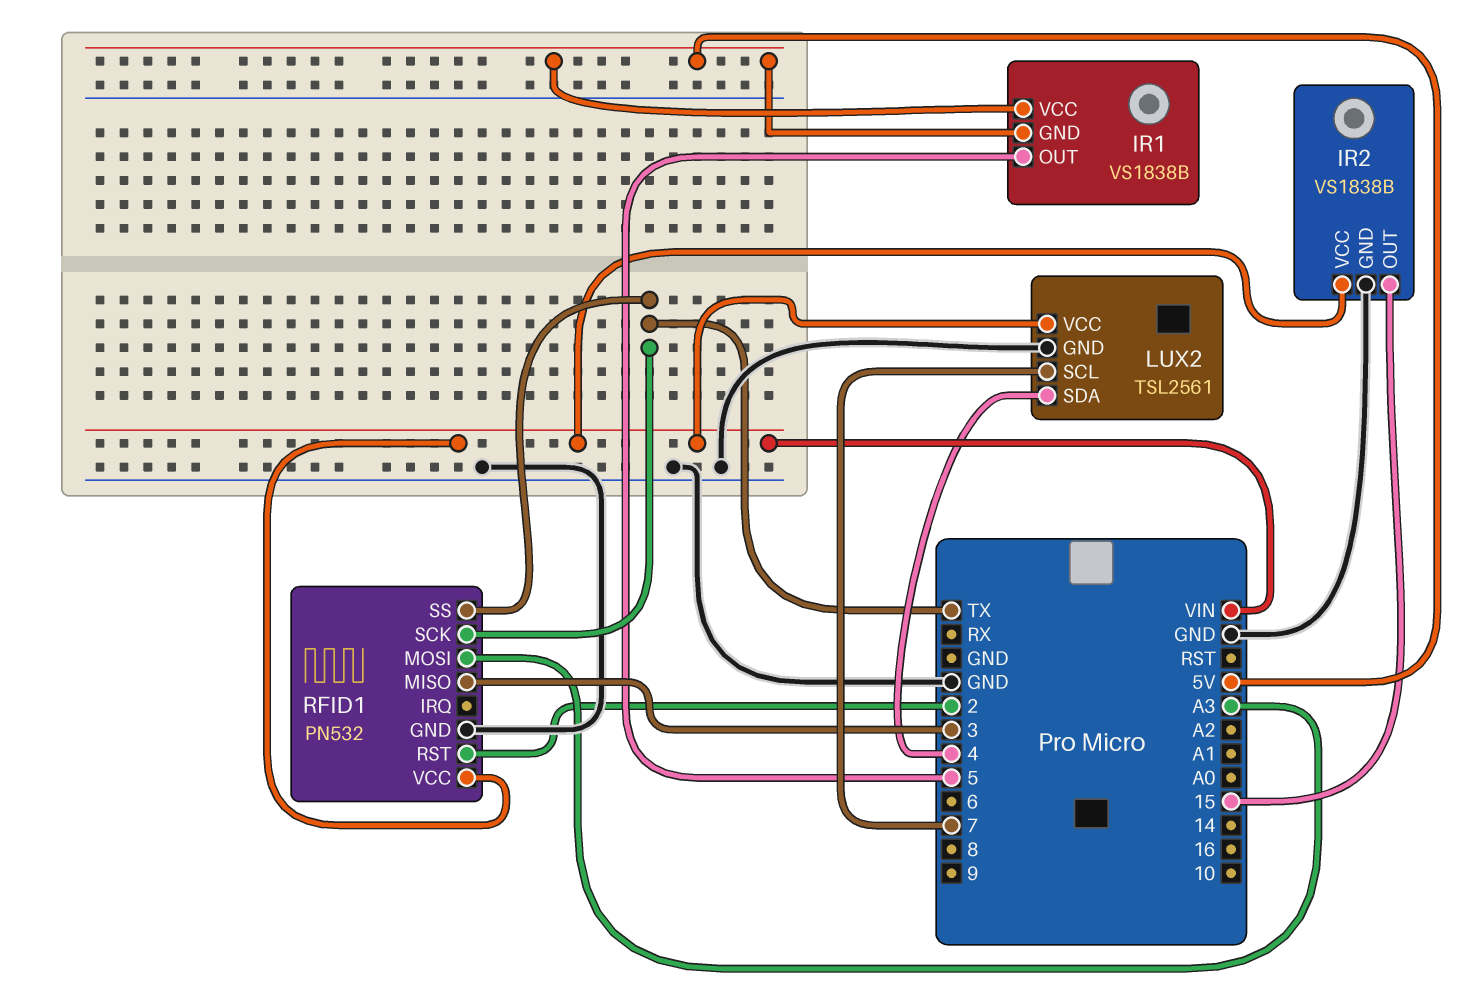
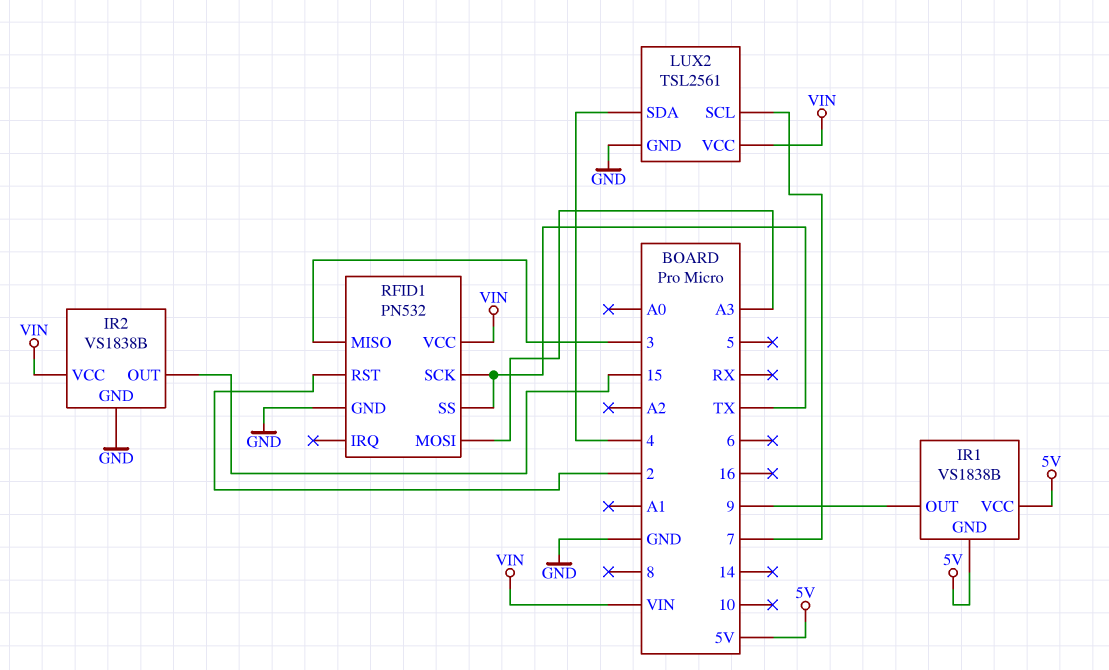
IR1 pin OUT: 5 -> 9

